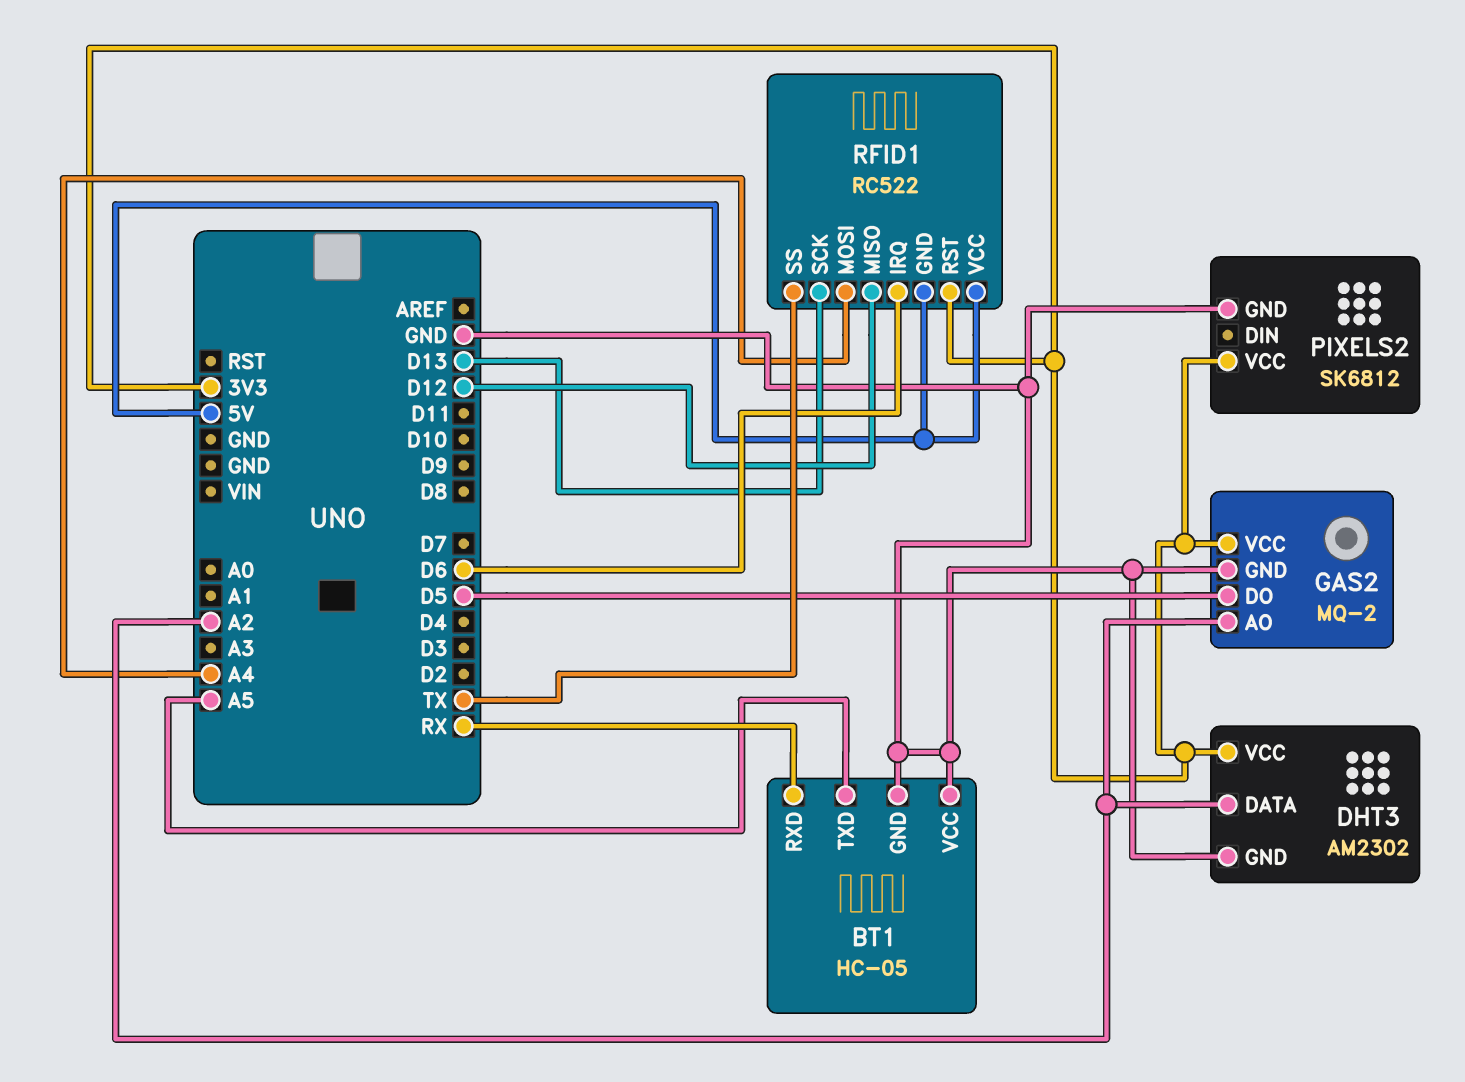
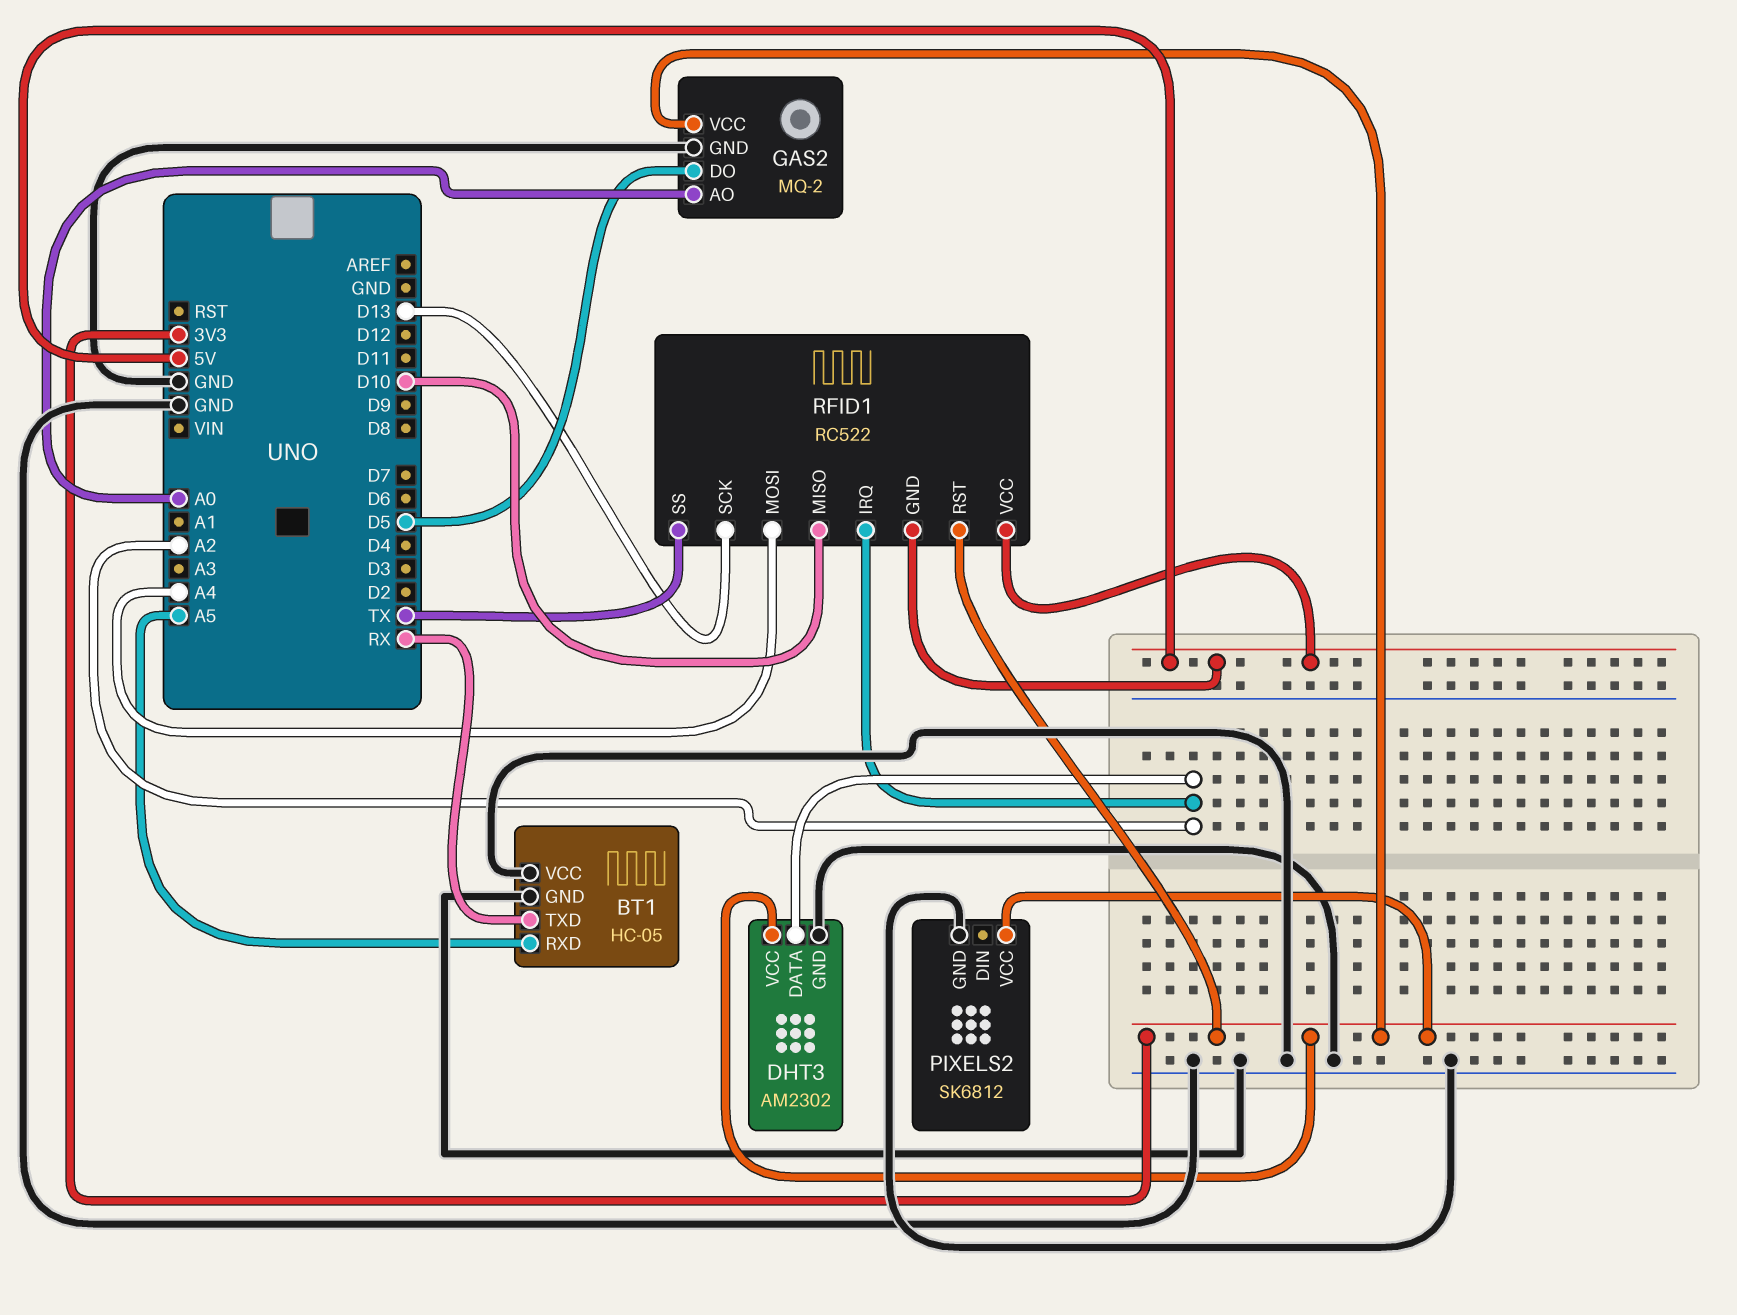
BT1 pin RXD: RX -> A5
BT1 pin TXD: A5 -> RX
GAS2 pin AO: A2 -> A0
RFID1 pin IRQ: D6 -> A2
RFID1 pin MISO: D12 -> D10

